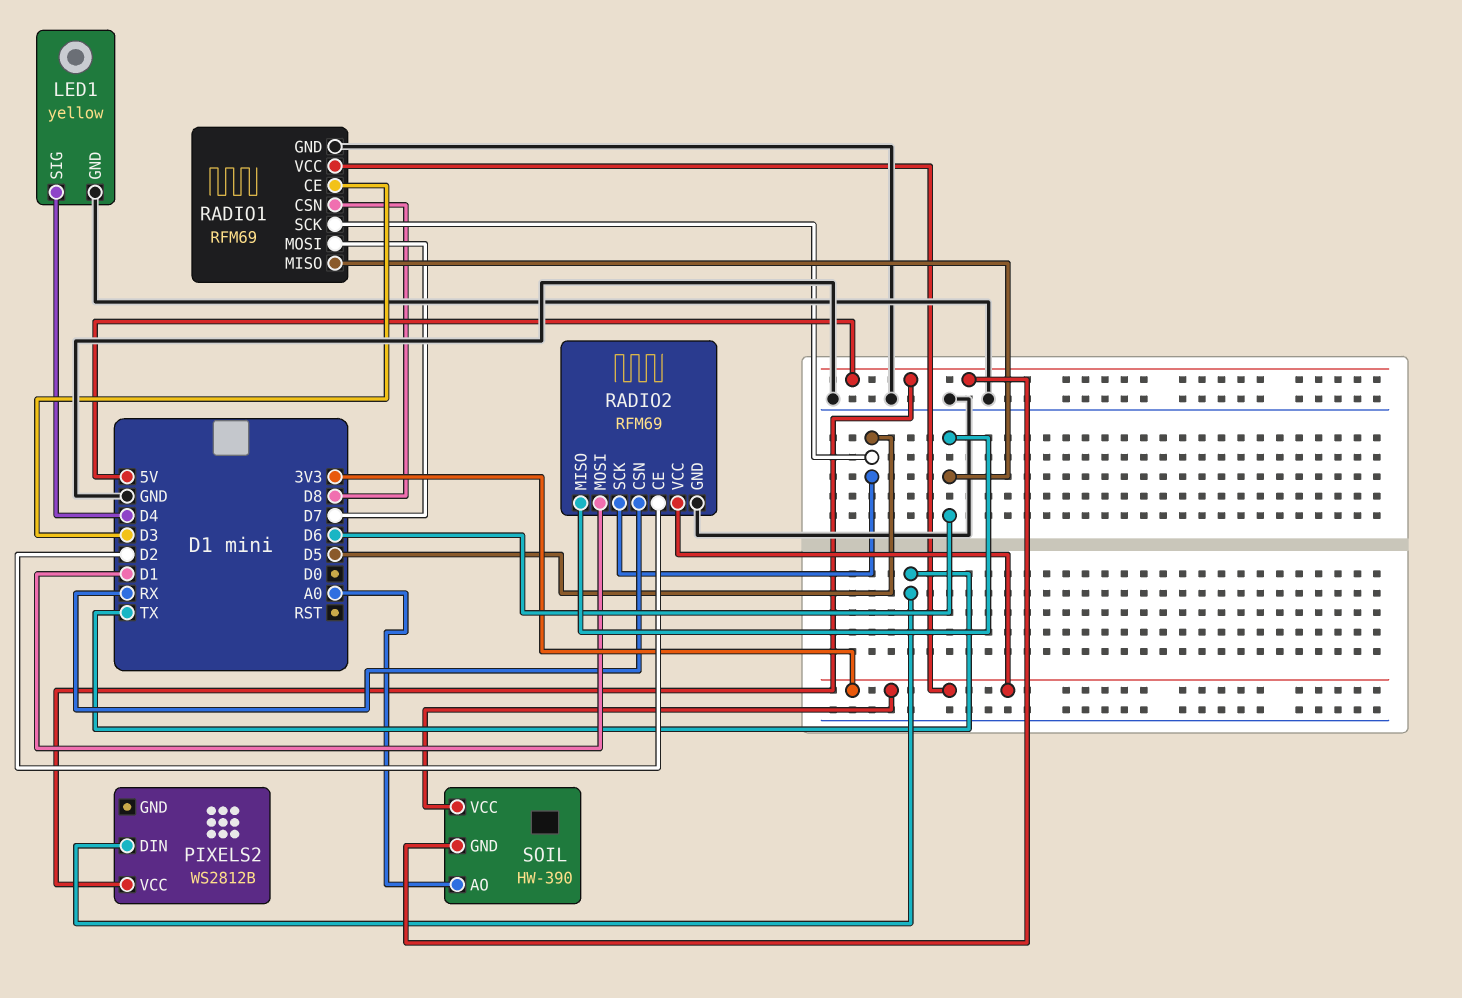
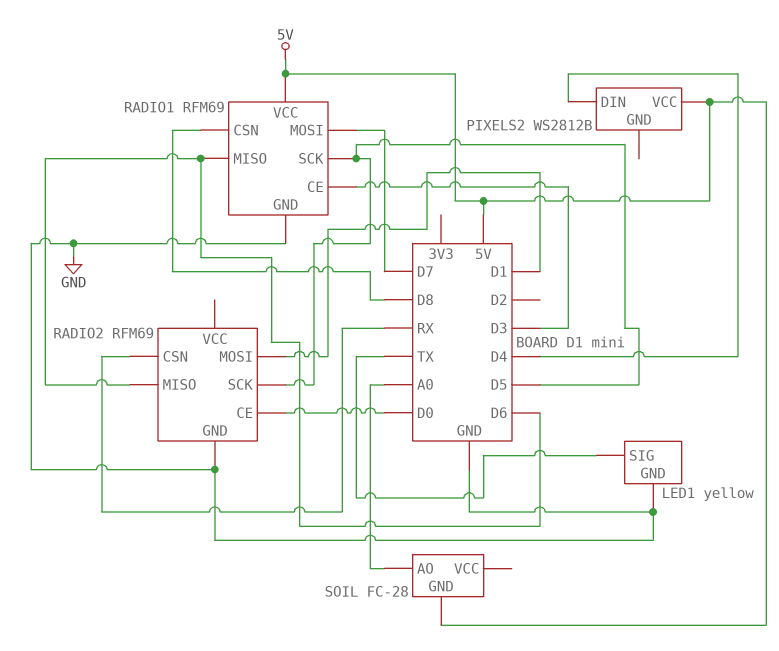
LED1 pin SIG: D4 -> TX
PIXELS2 pin DIN: TX -> D4
RADIO1 pin VCC: 3V3 -> 5V
RADIO2 pin CE: D2 -> D0
RADIO2 pin VCC: 3V3 -> none
SOIL: HW-390 -> FC-28
SOIL pin VCC: 3V3 -> none

